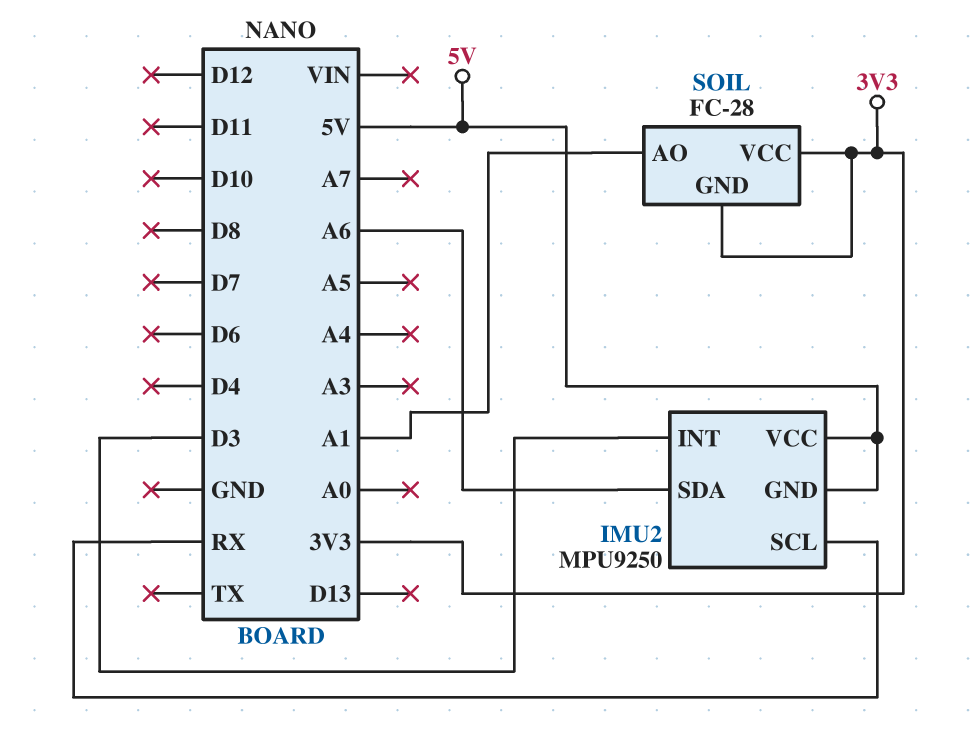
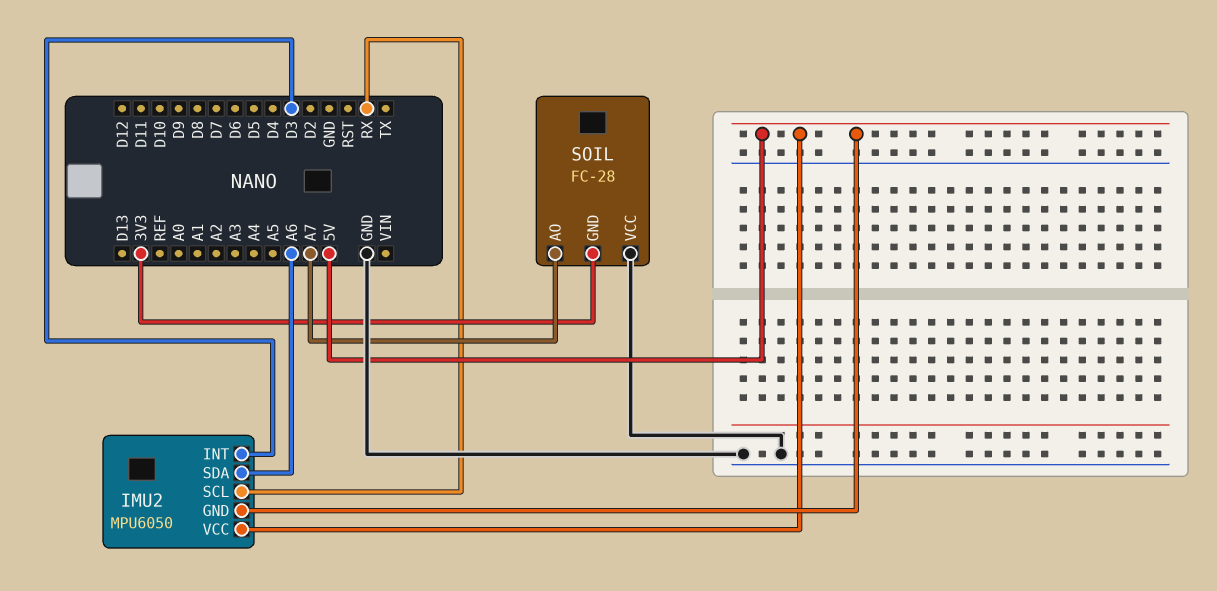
IMU2: MPU9250 -> MPU6050
SOIL pin AO: A1 -> A7
SOIL pin VCC: 3V3 -> GND

